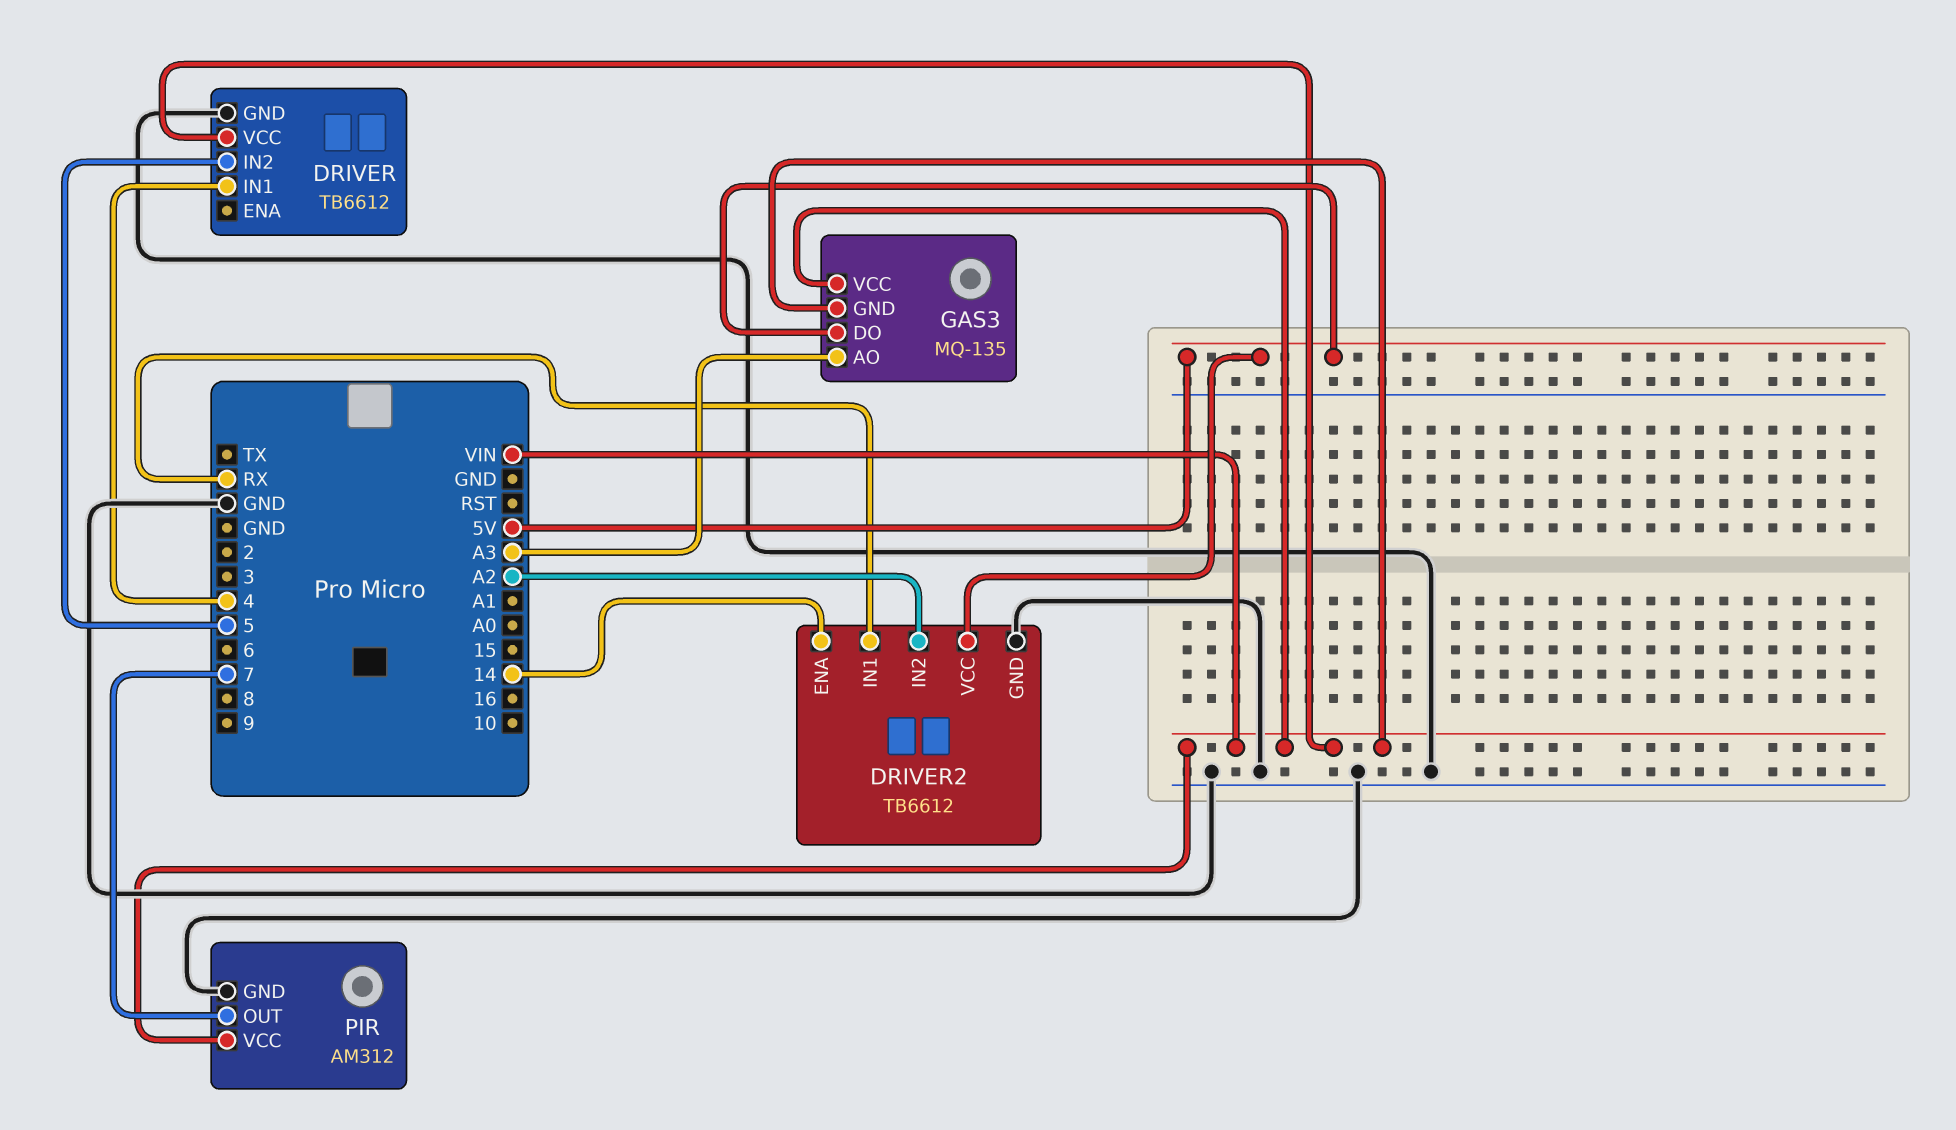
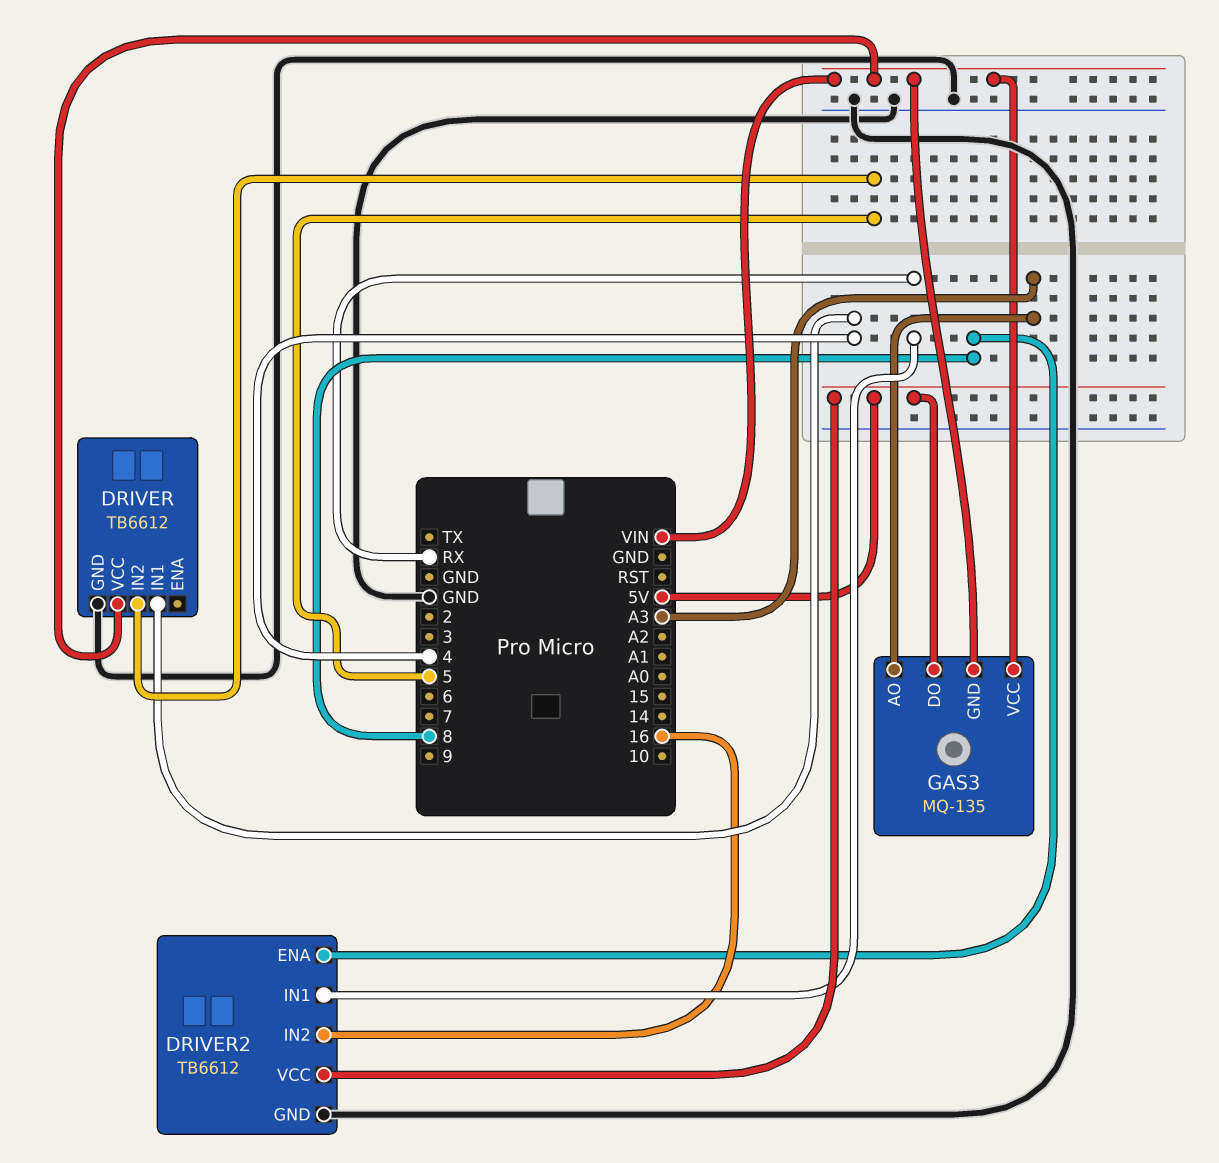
DRIVER2 pin ENA: 14 -> 8
DRIVER2 pin IN2: A2 -> 16
PIR: AM312 -> none
PIR pin GND: GND -> none
PIR pin OUT: 7 -> none
PIR pin VCC: VIN -> none

